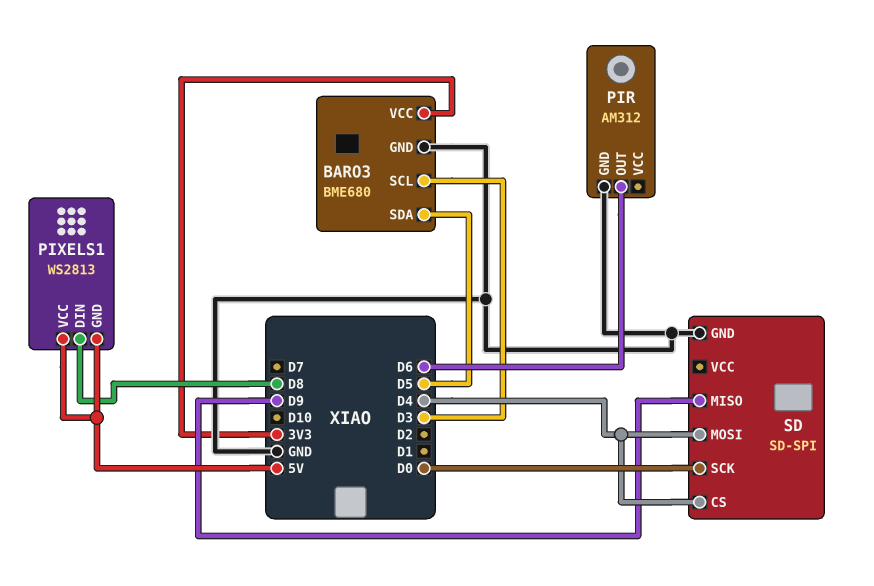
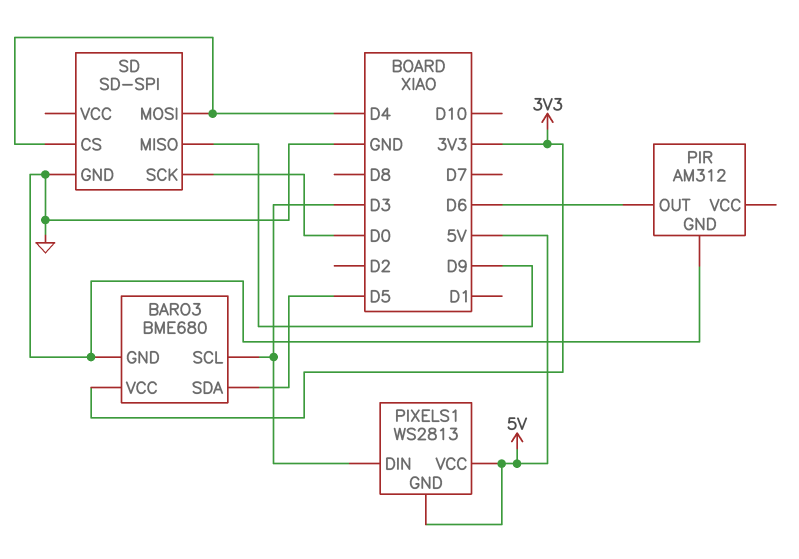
PIXELS1 pin DIN: D8 -> D3

